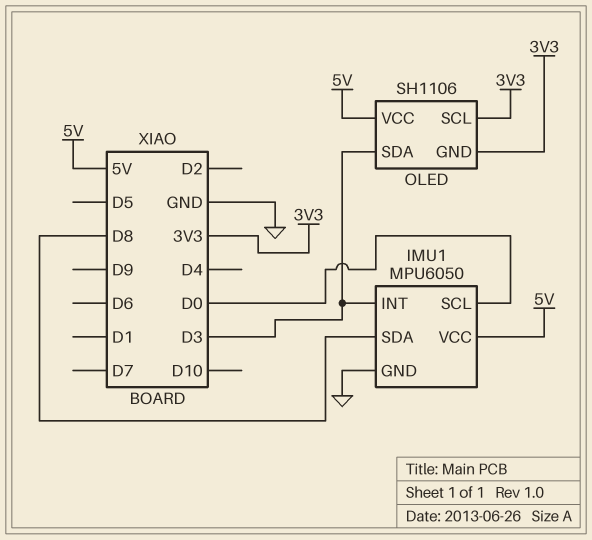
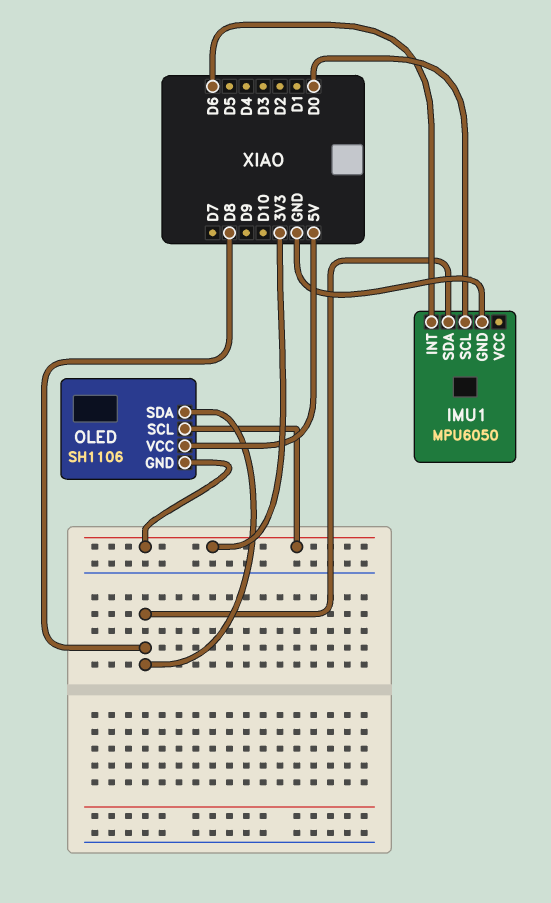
IMU1 pin INT: D3 -> D6
IMU1 pin VCC: 5V -> none
OLED pin SDA: D3 -> D8

